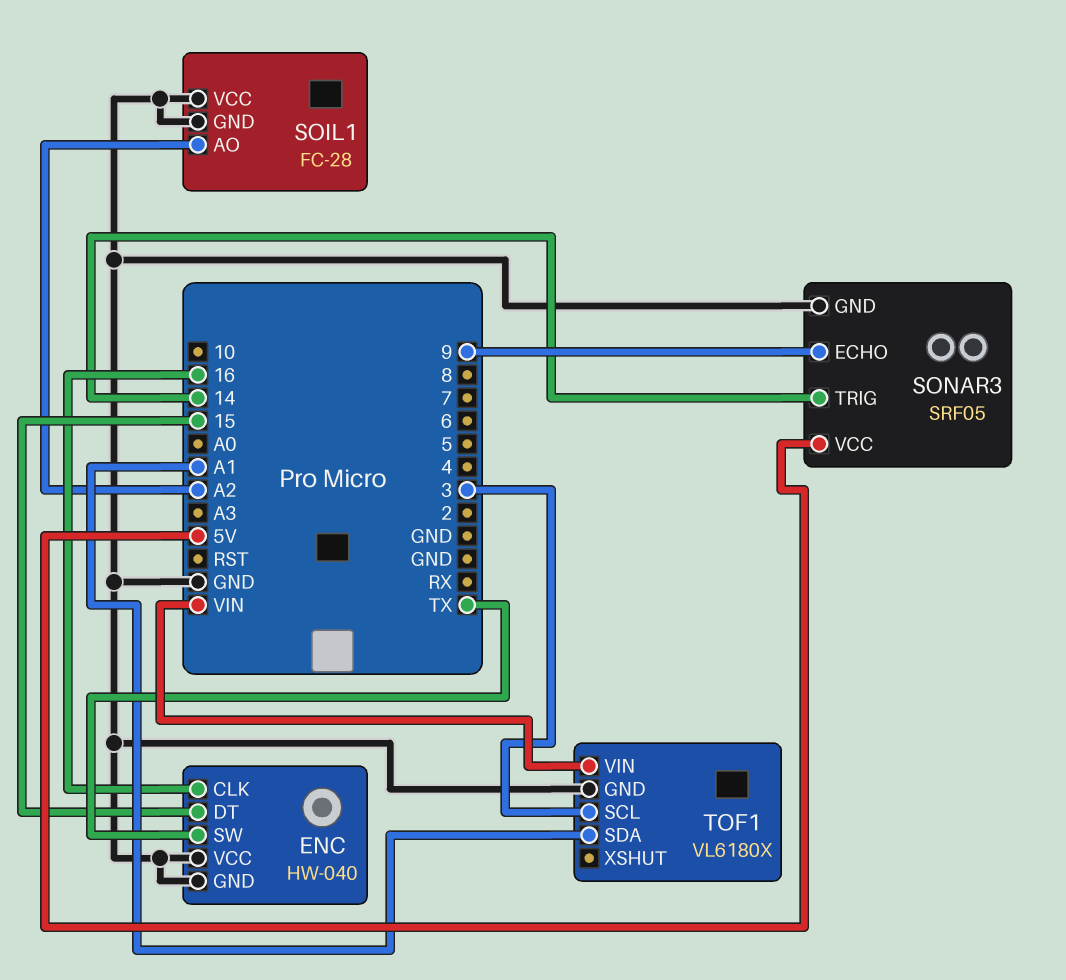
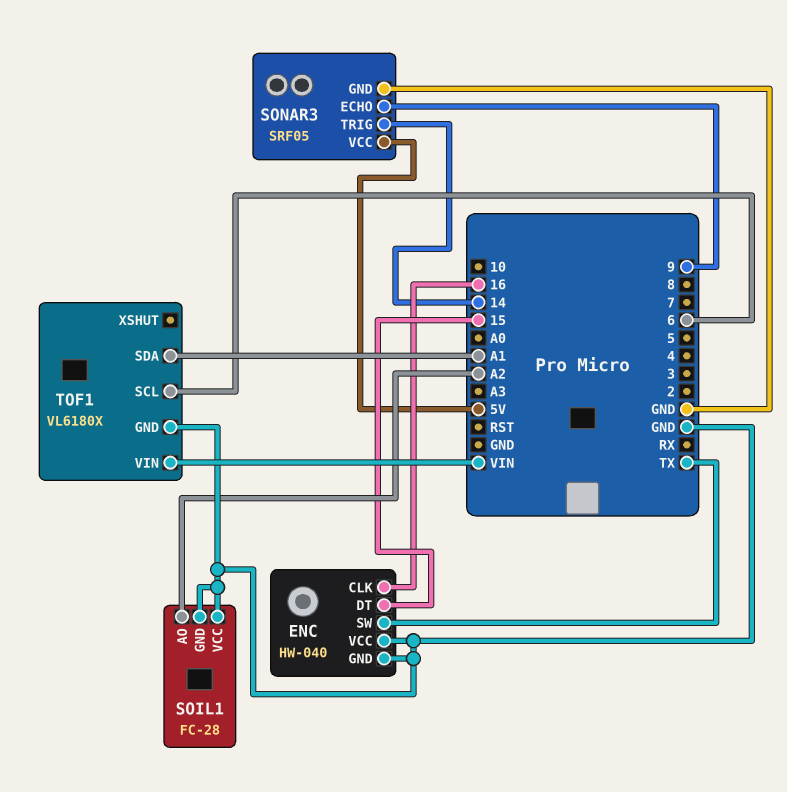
TOF1 pin SCL: 3 -> 6

